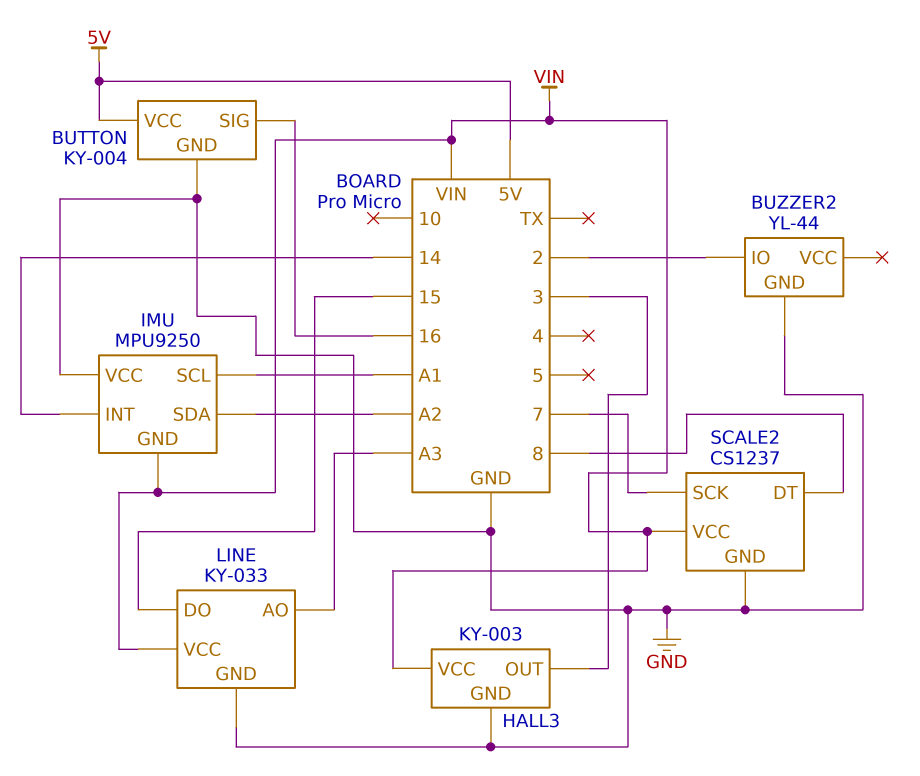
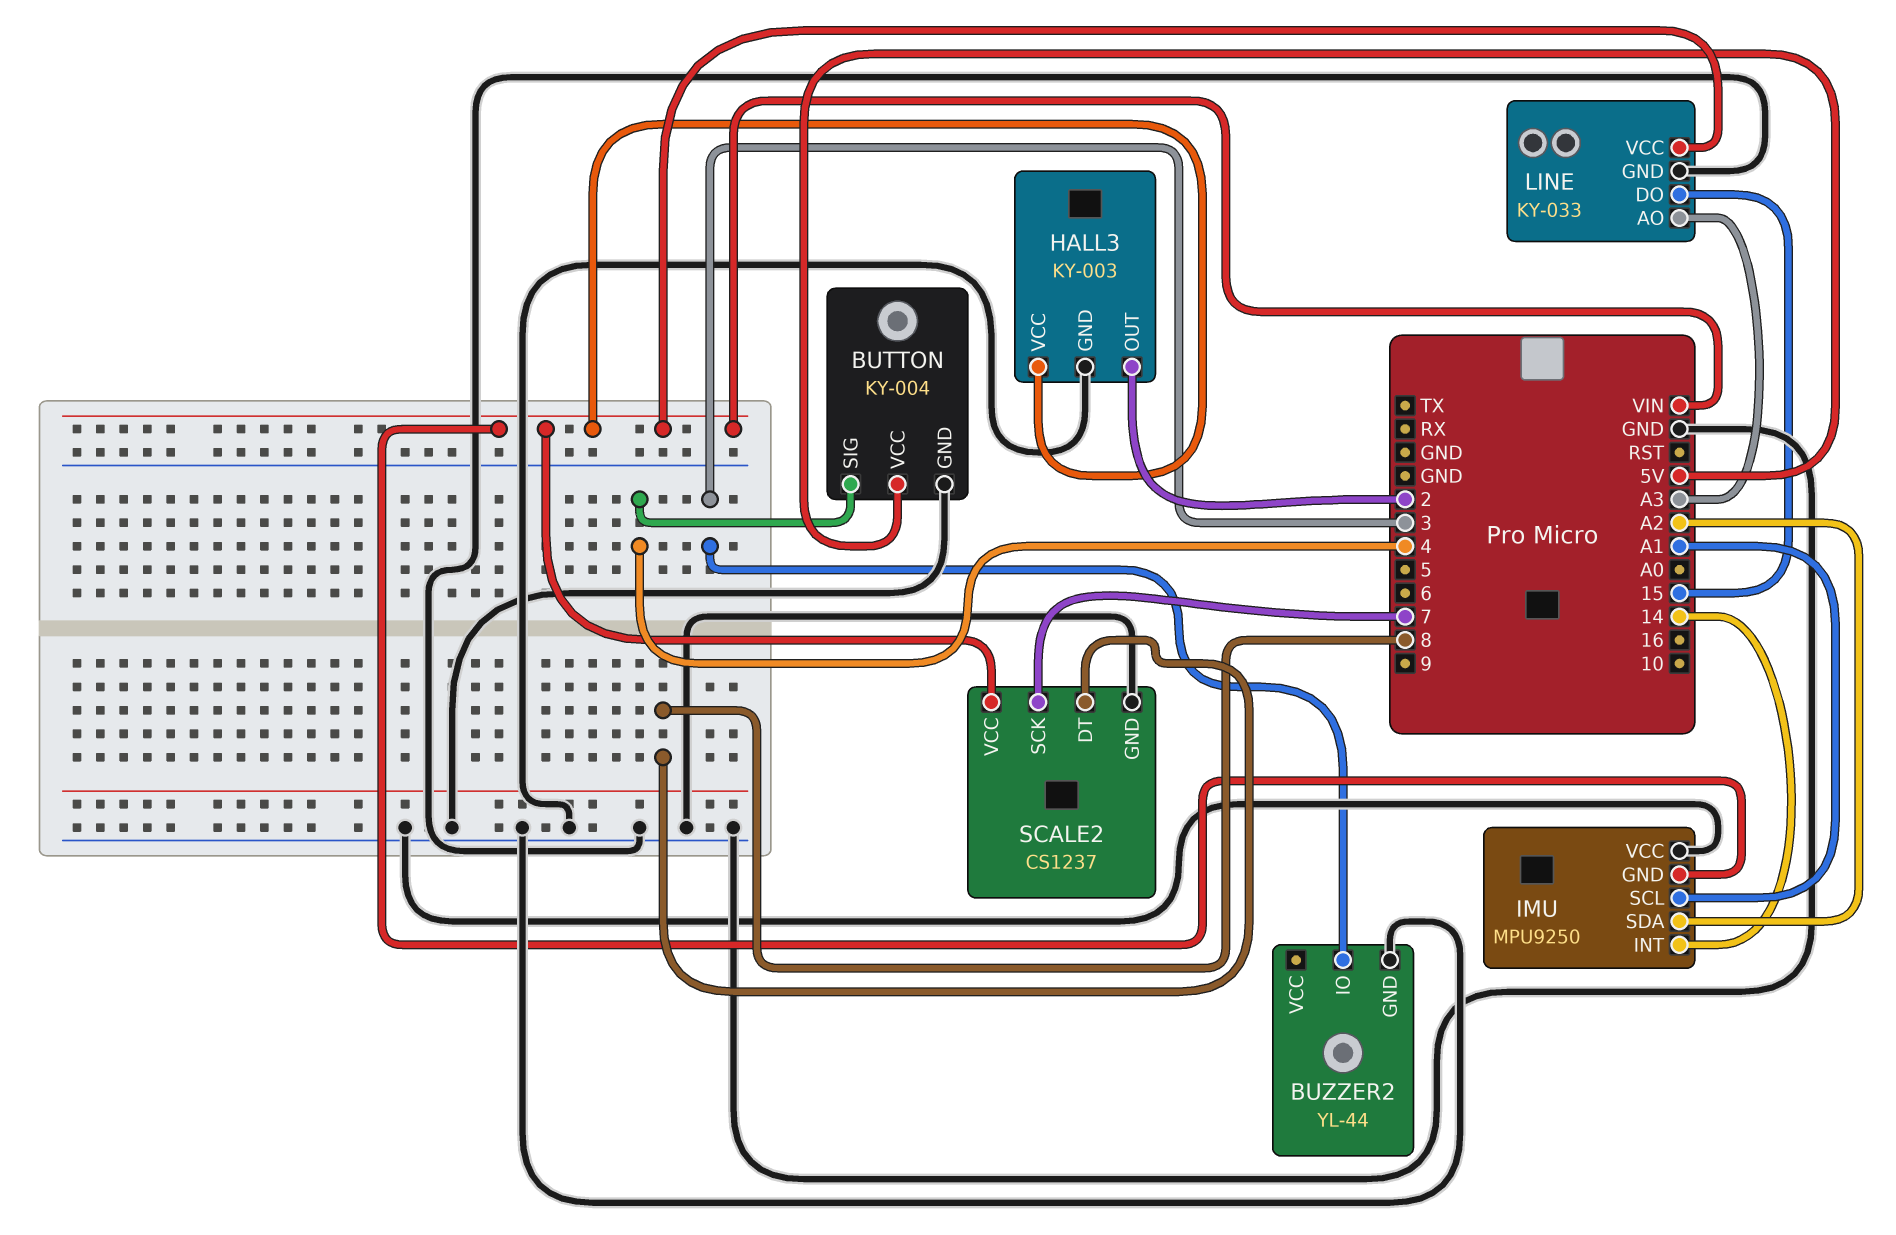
BUTTON pin SIG: 16 -> 4
BUZZER2 pin IO: 2 -> 3
HALL3 pin OUT: 3 -> 2

